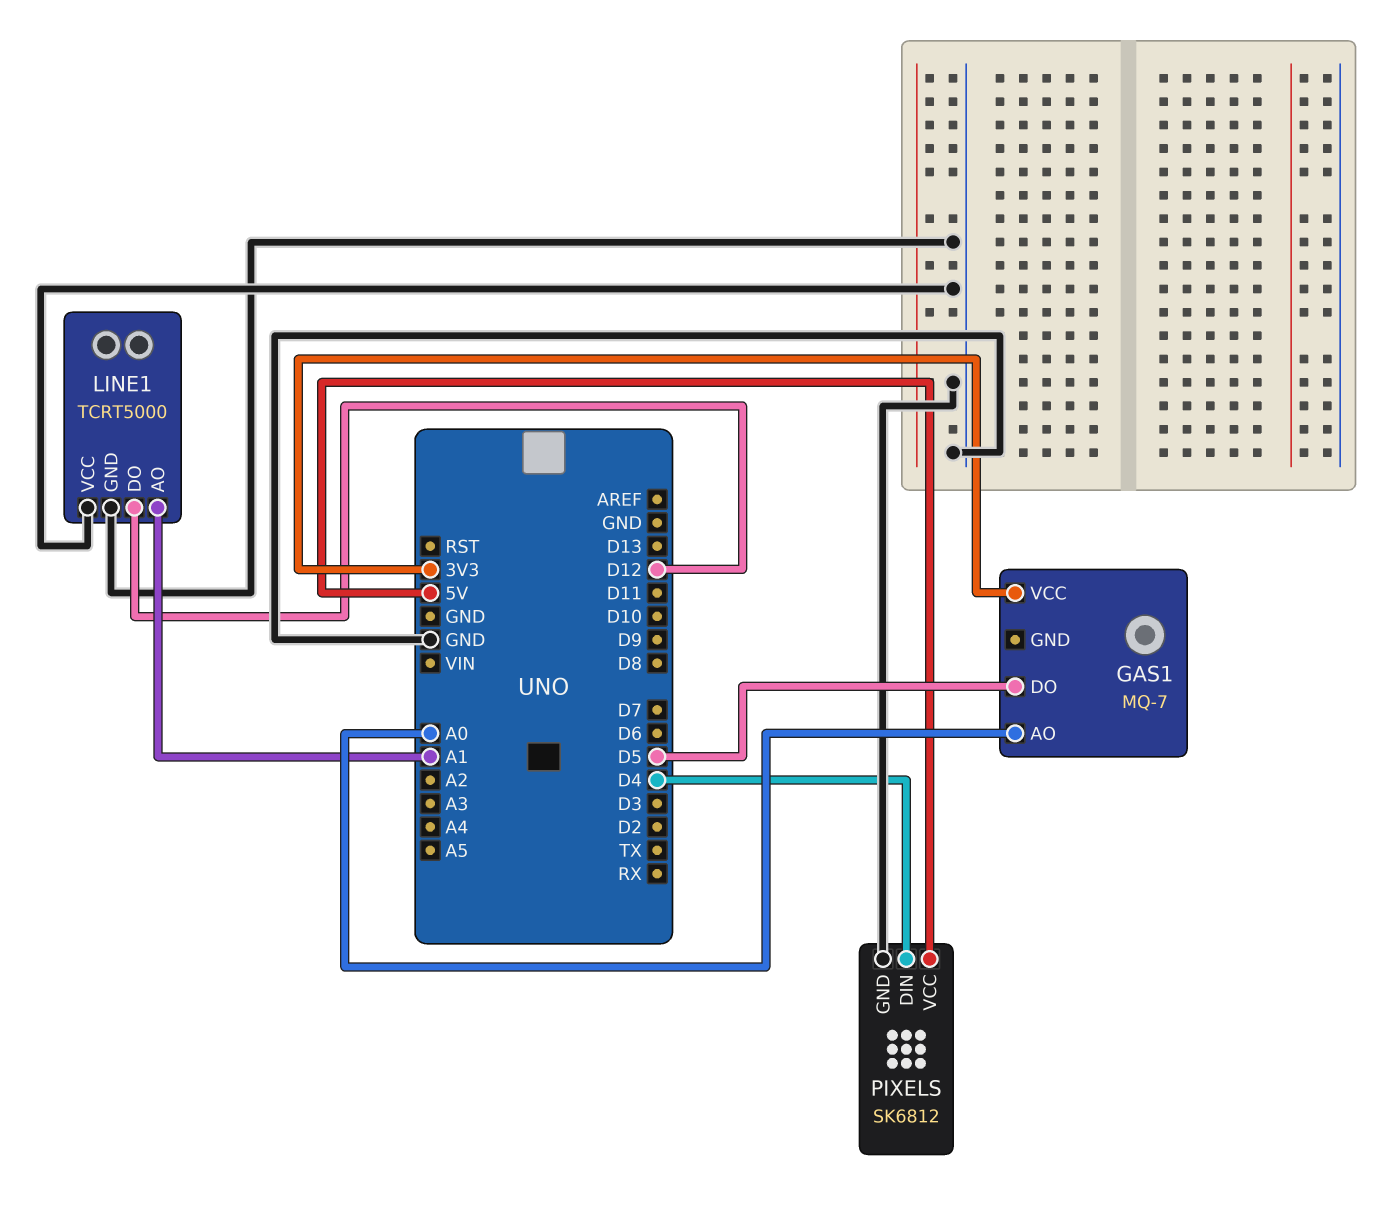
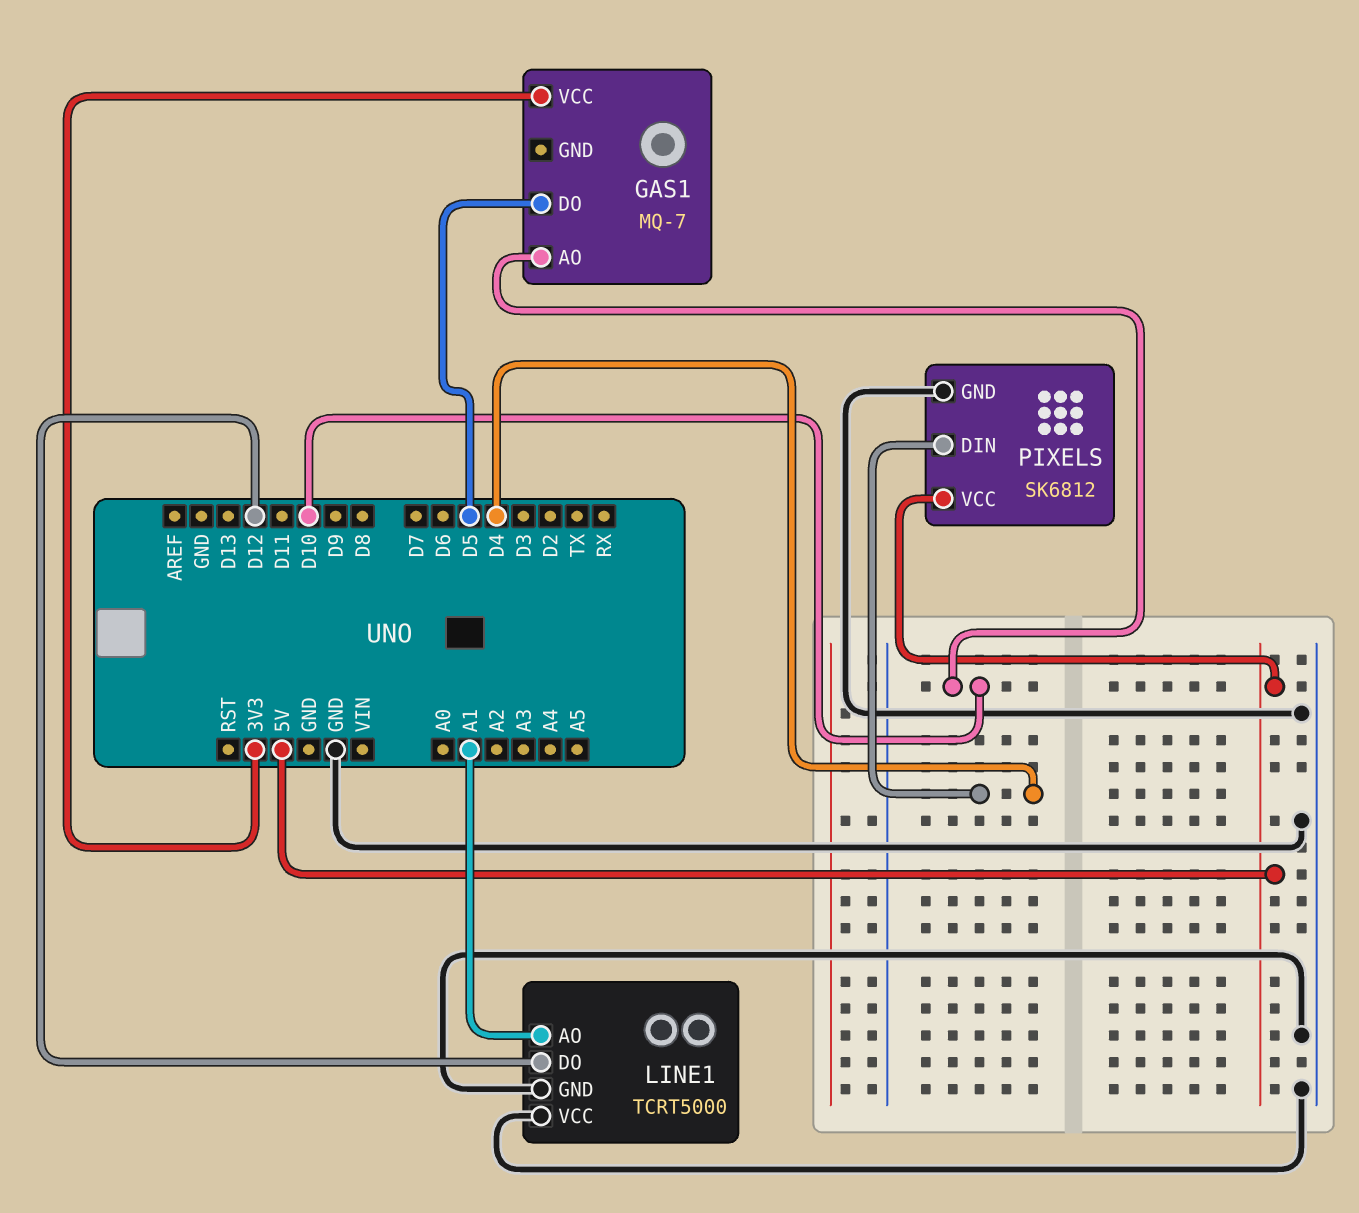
GAS1 pin AO: A0 -> D10

